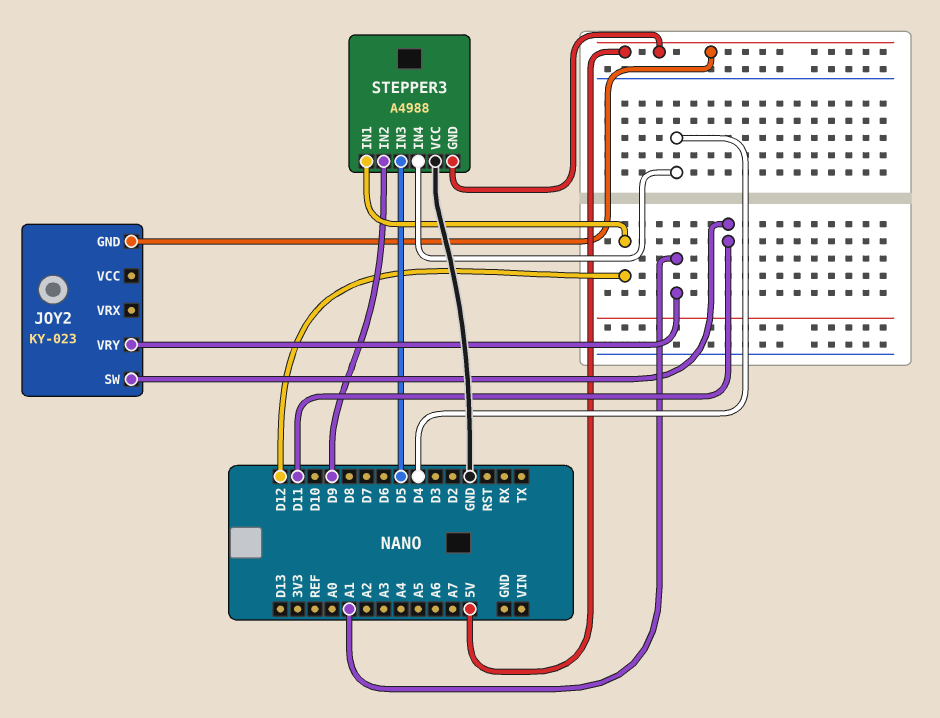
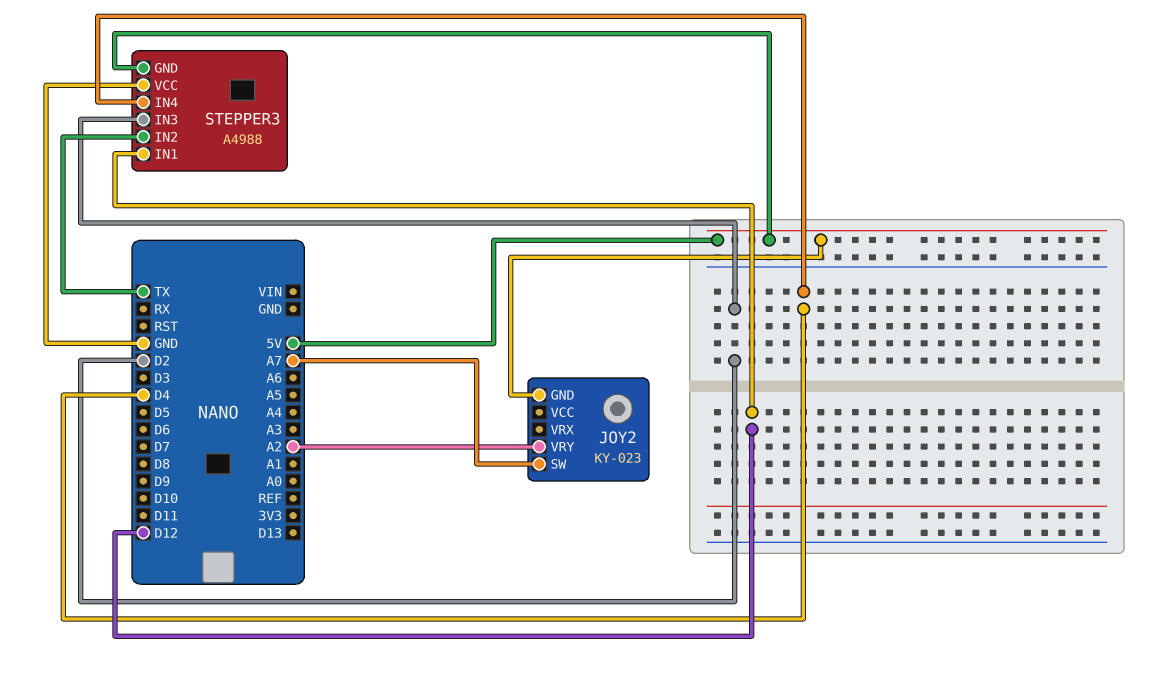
JOY2 pin SW: D11 -> A7
JOY2 pin VRY: A1 -> A2
STEPPER3 pin IN2: D9 -> TX
STEPPER3 pin IN3: D5 -> D2

